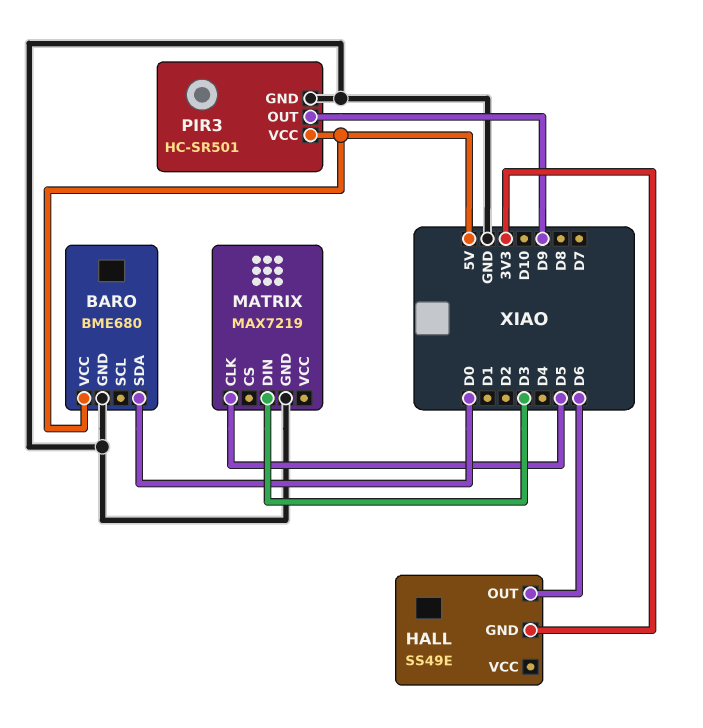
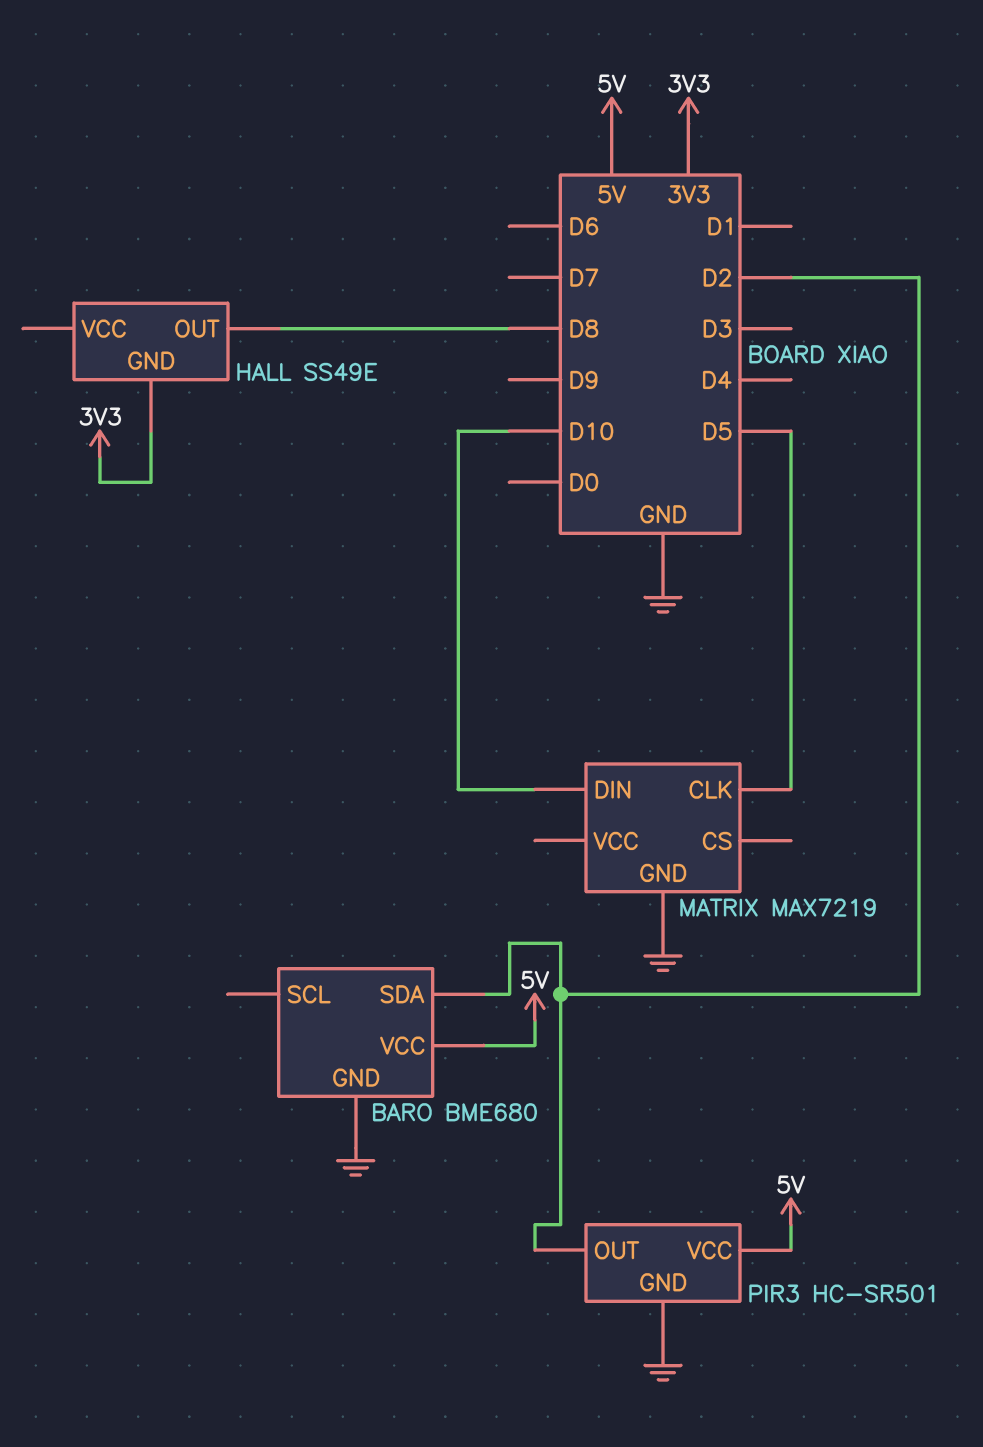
BARO pin SDA: D0 -> D2
HALL pin OUT: D6 -> D8
MATRIX pin DIN: D3 -> D10
PIR3 pin OUT: D9 -> D2

